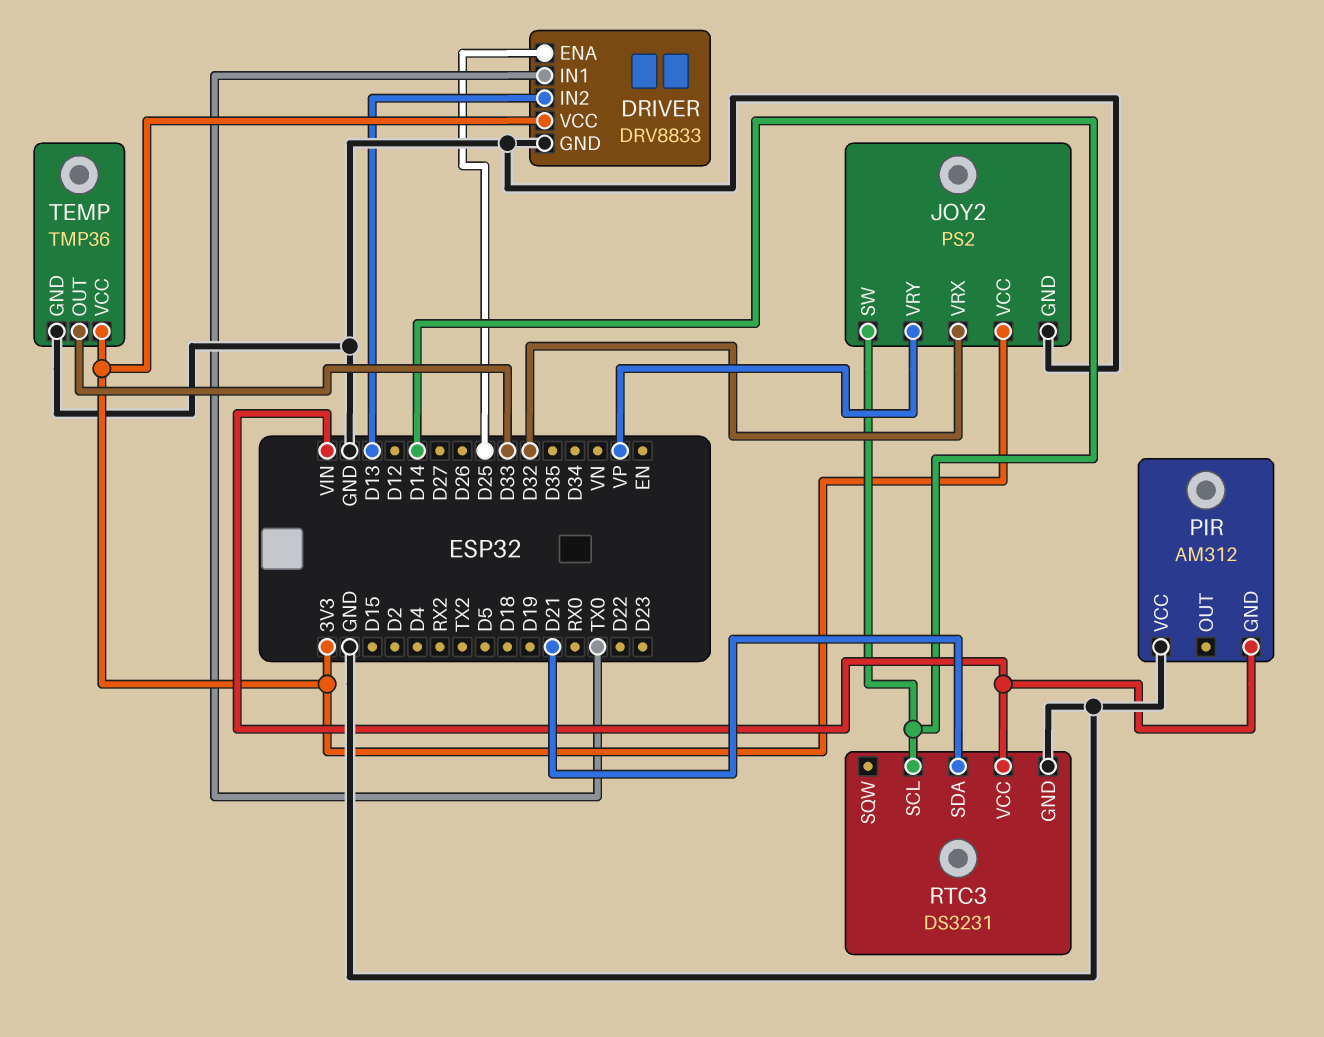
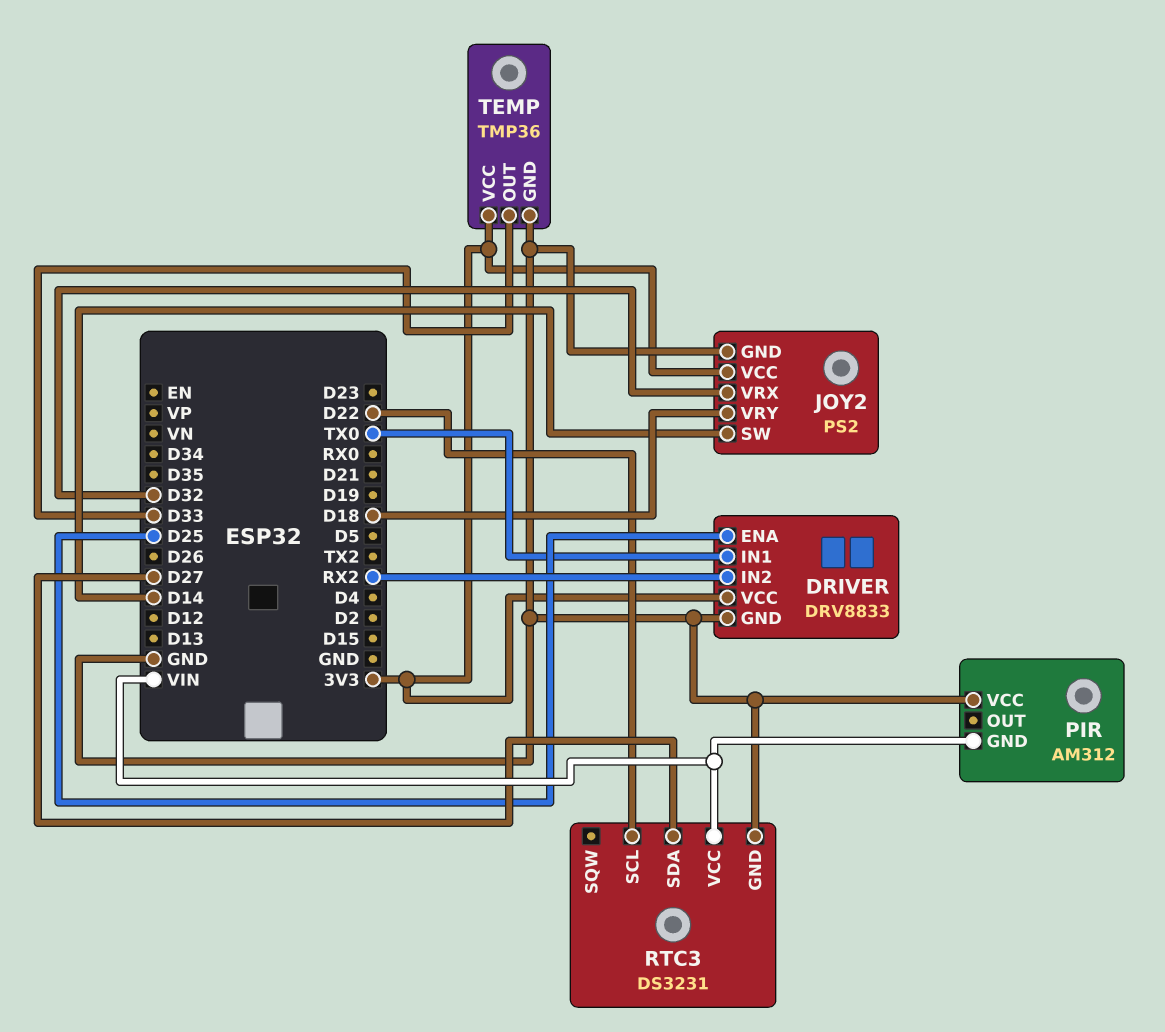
DRIVER pin IN2: D13 -> RX2
JOY2 pin VRY: VP -> D18
RTC3 pin SCL: D14 -> D22
RTC3 pin SDA: D21 -> D27

